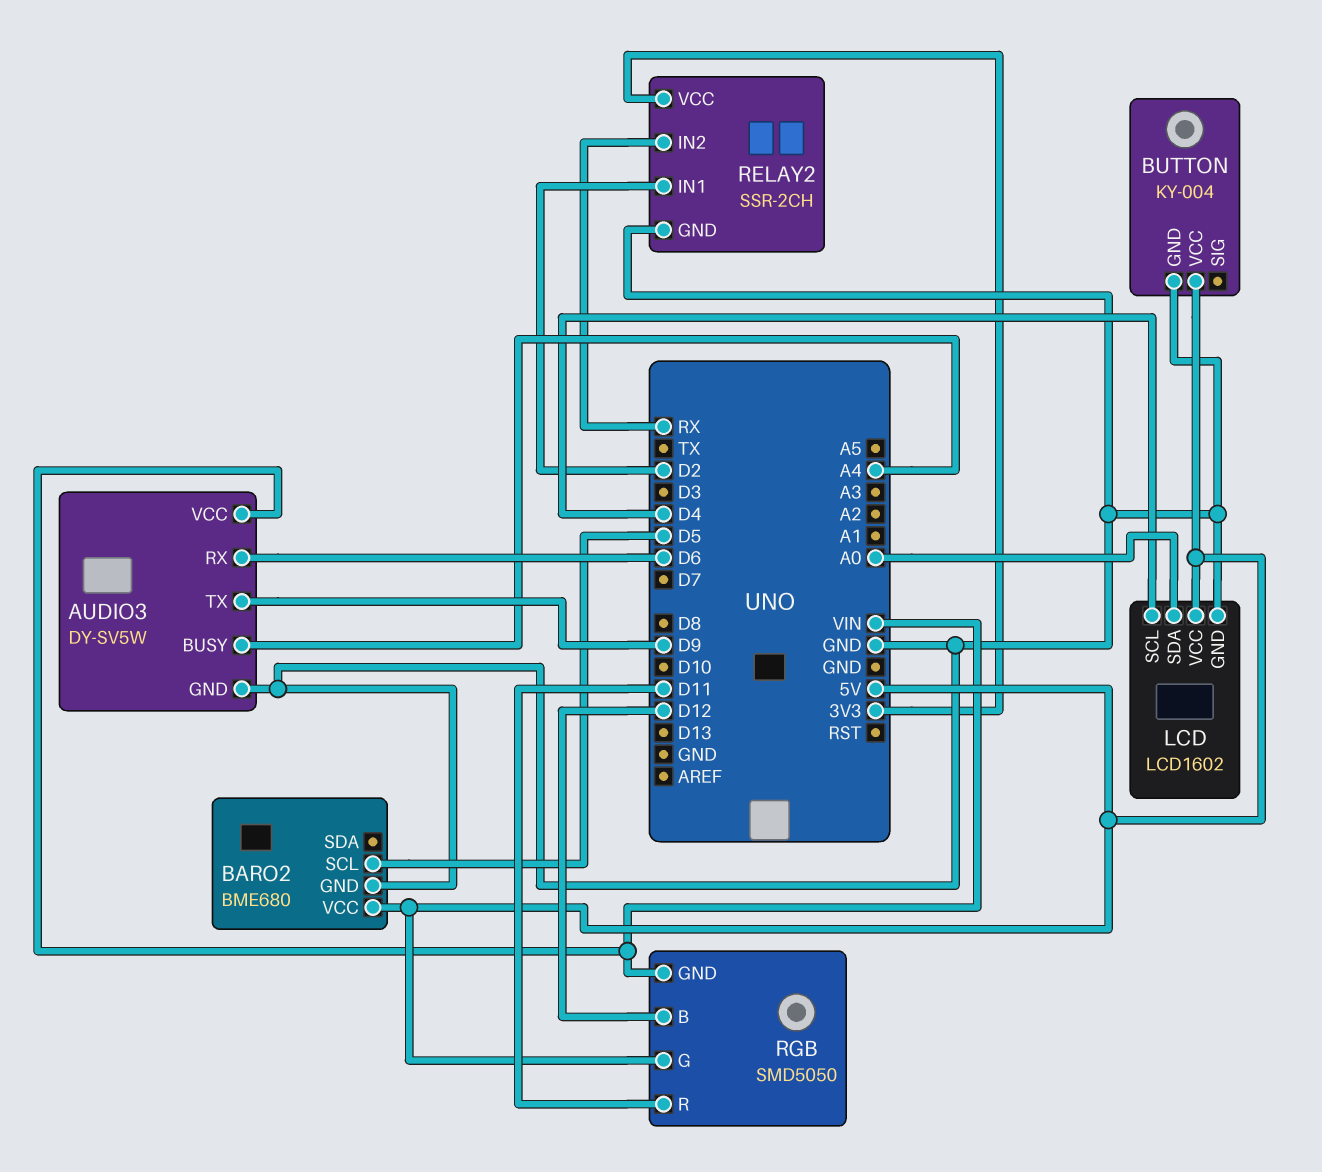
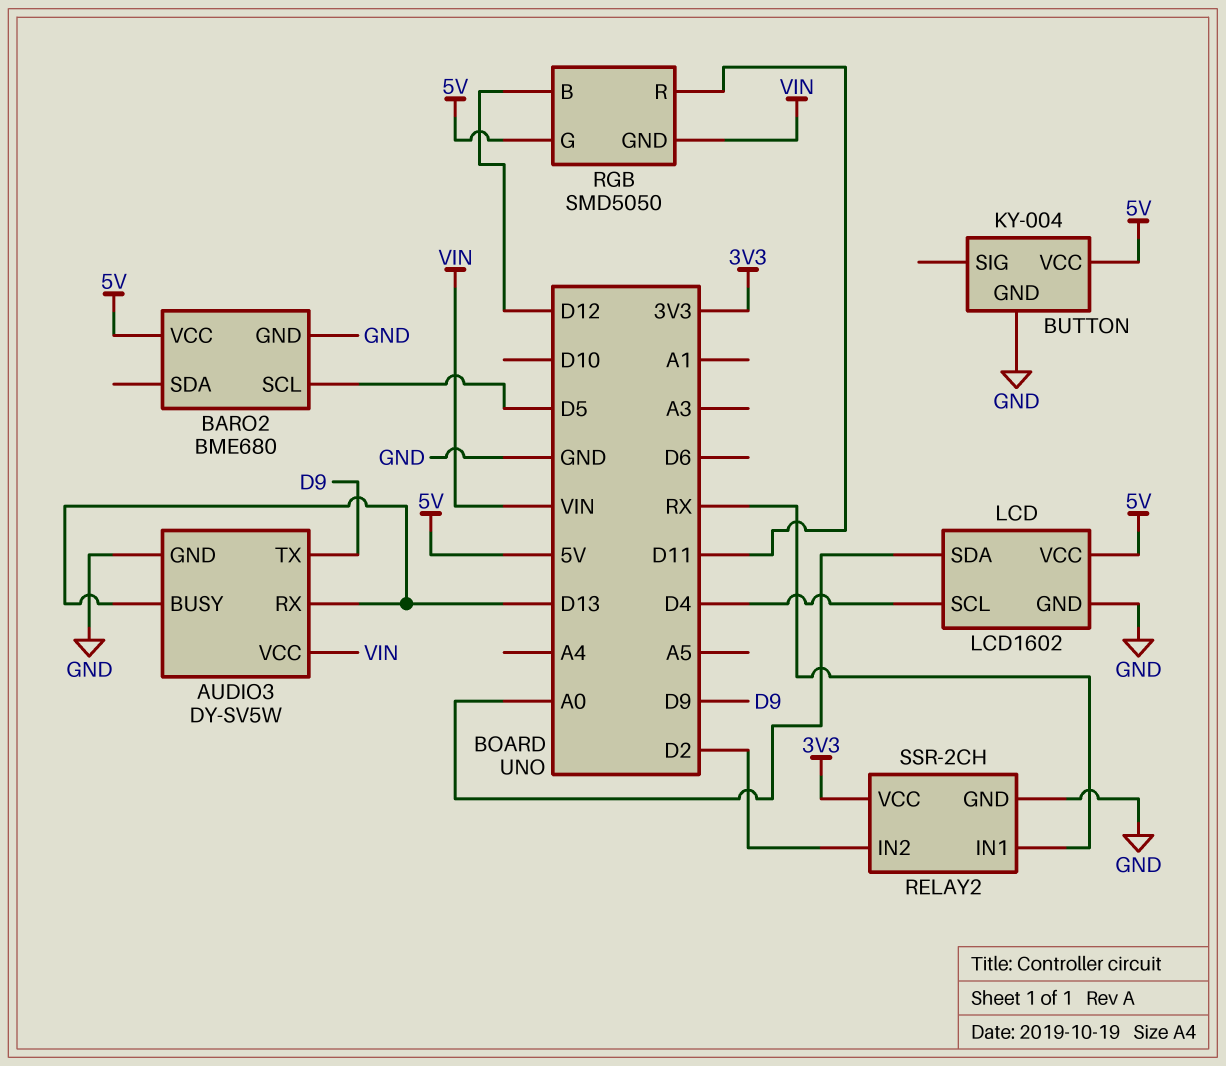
AUDIO3 pin BUSY: A4 -> D13
AUDIO3 pin RX: D6 -> D13
RELAY2 pin IN1: D2 -> RX
RELAY2 pin IN2: RX -> D2

